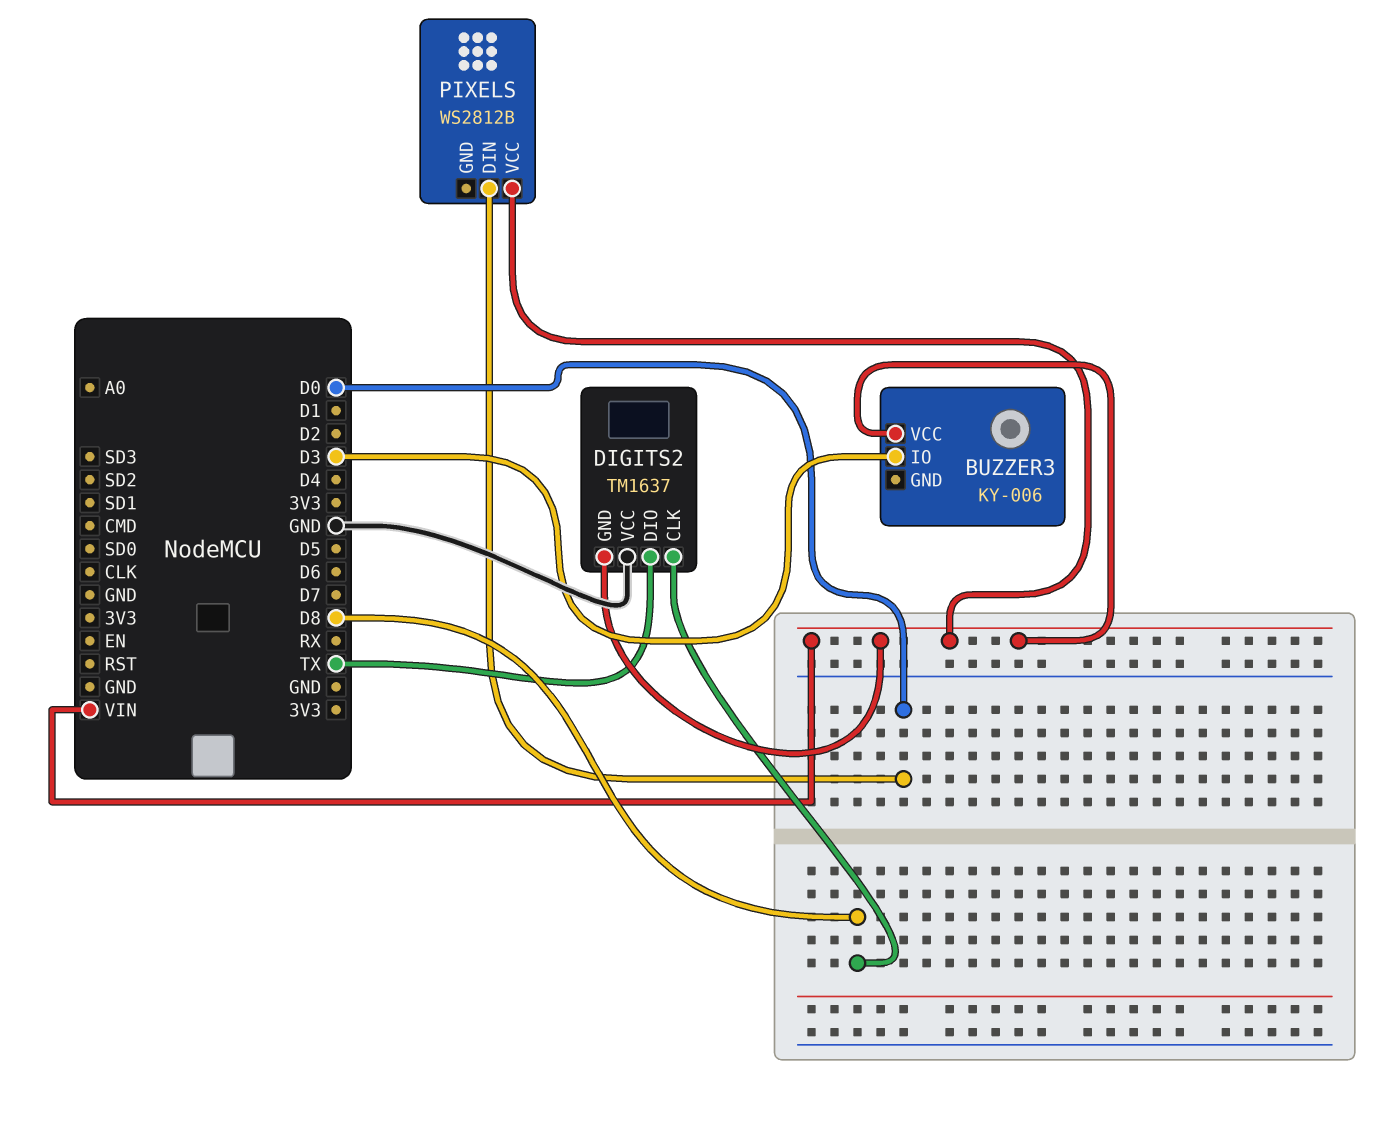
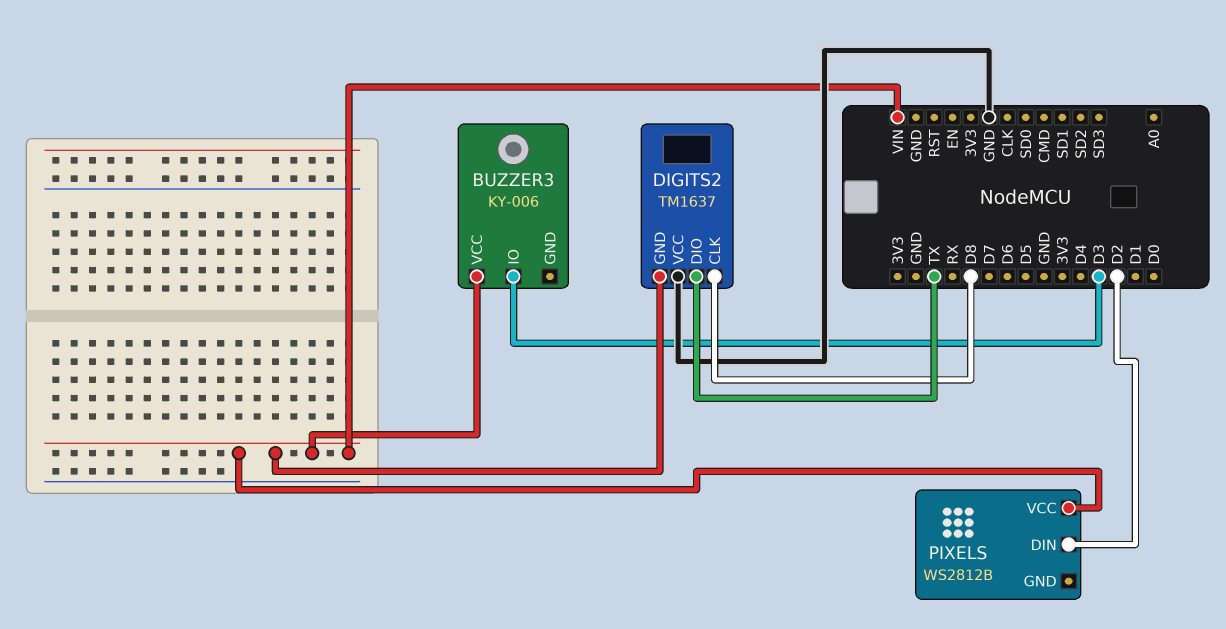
PIXELS pin DIN: D0 -> D2

